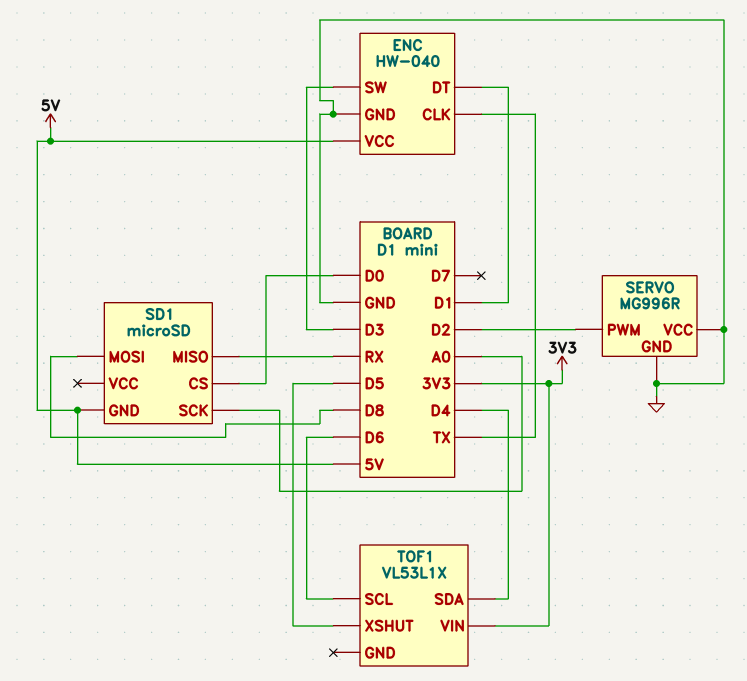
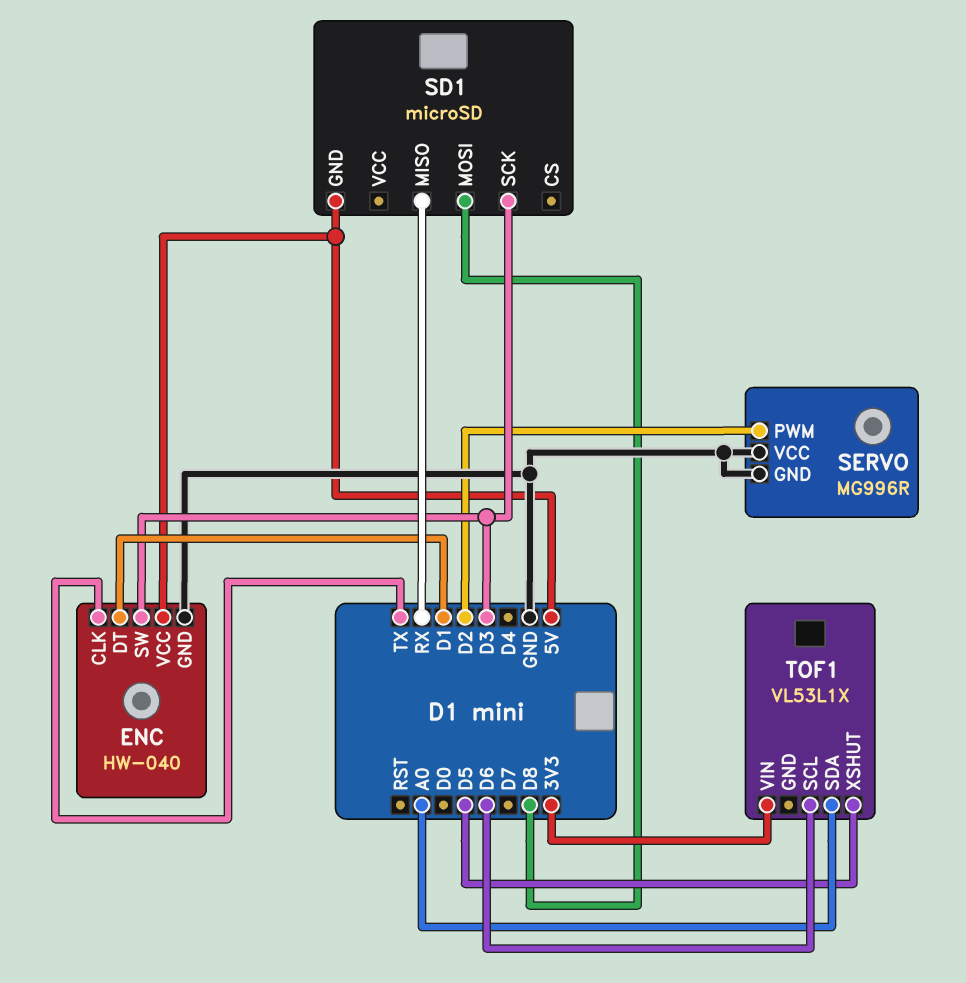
SD1 pin CS: D0 -> none
SD1 pin SCK: A0 -> D3
TOF1 pin SDA: D4 -> A0

